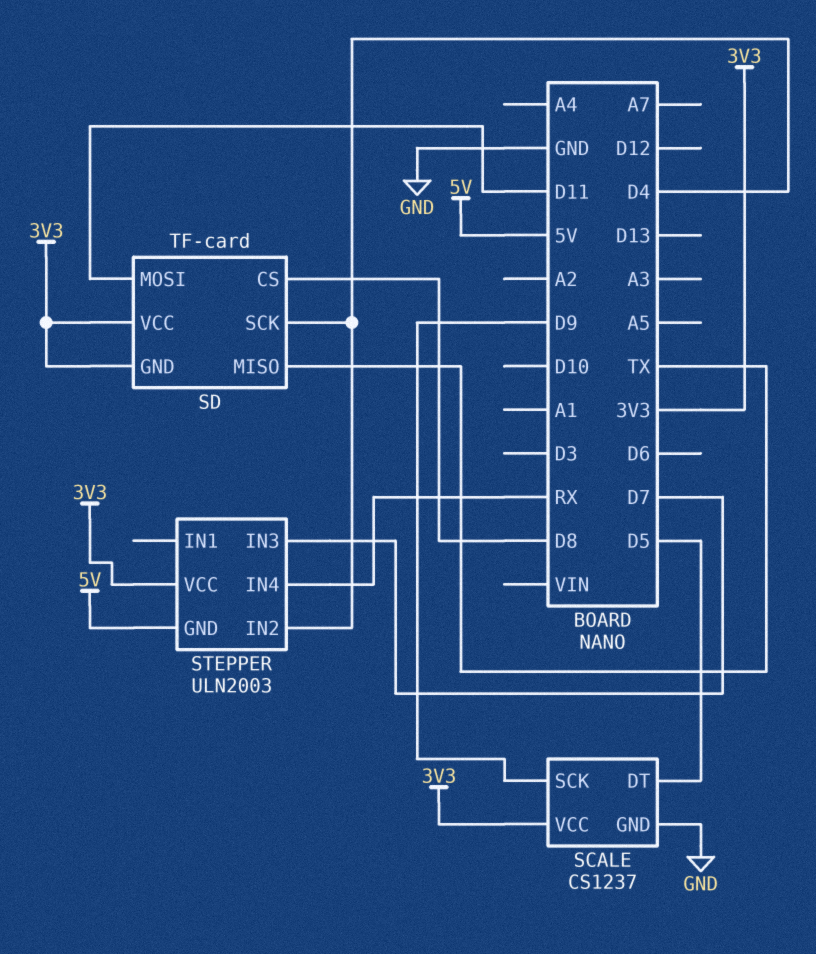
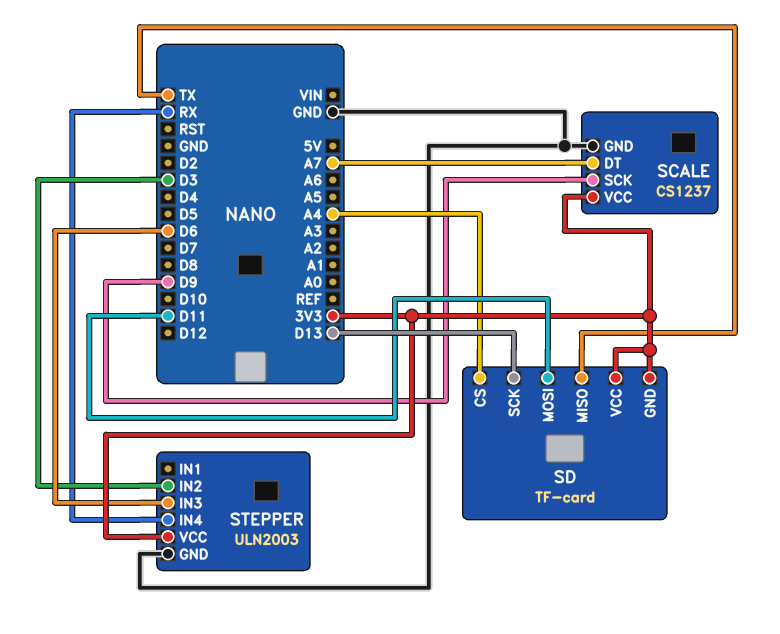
SCALE pin DT: D5 -> A7
SD pin CS: D8 -> A4
SD pin SCK: D4 -> D13
STEPPER pin GND: 5V -> GND
STEPPER pin IN2: D4 -> D3
STEPPER pin IN3: D7 -> D6

